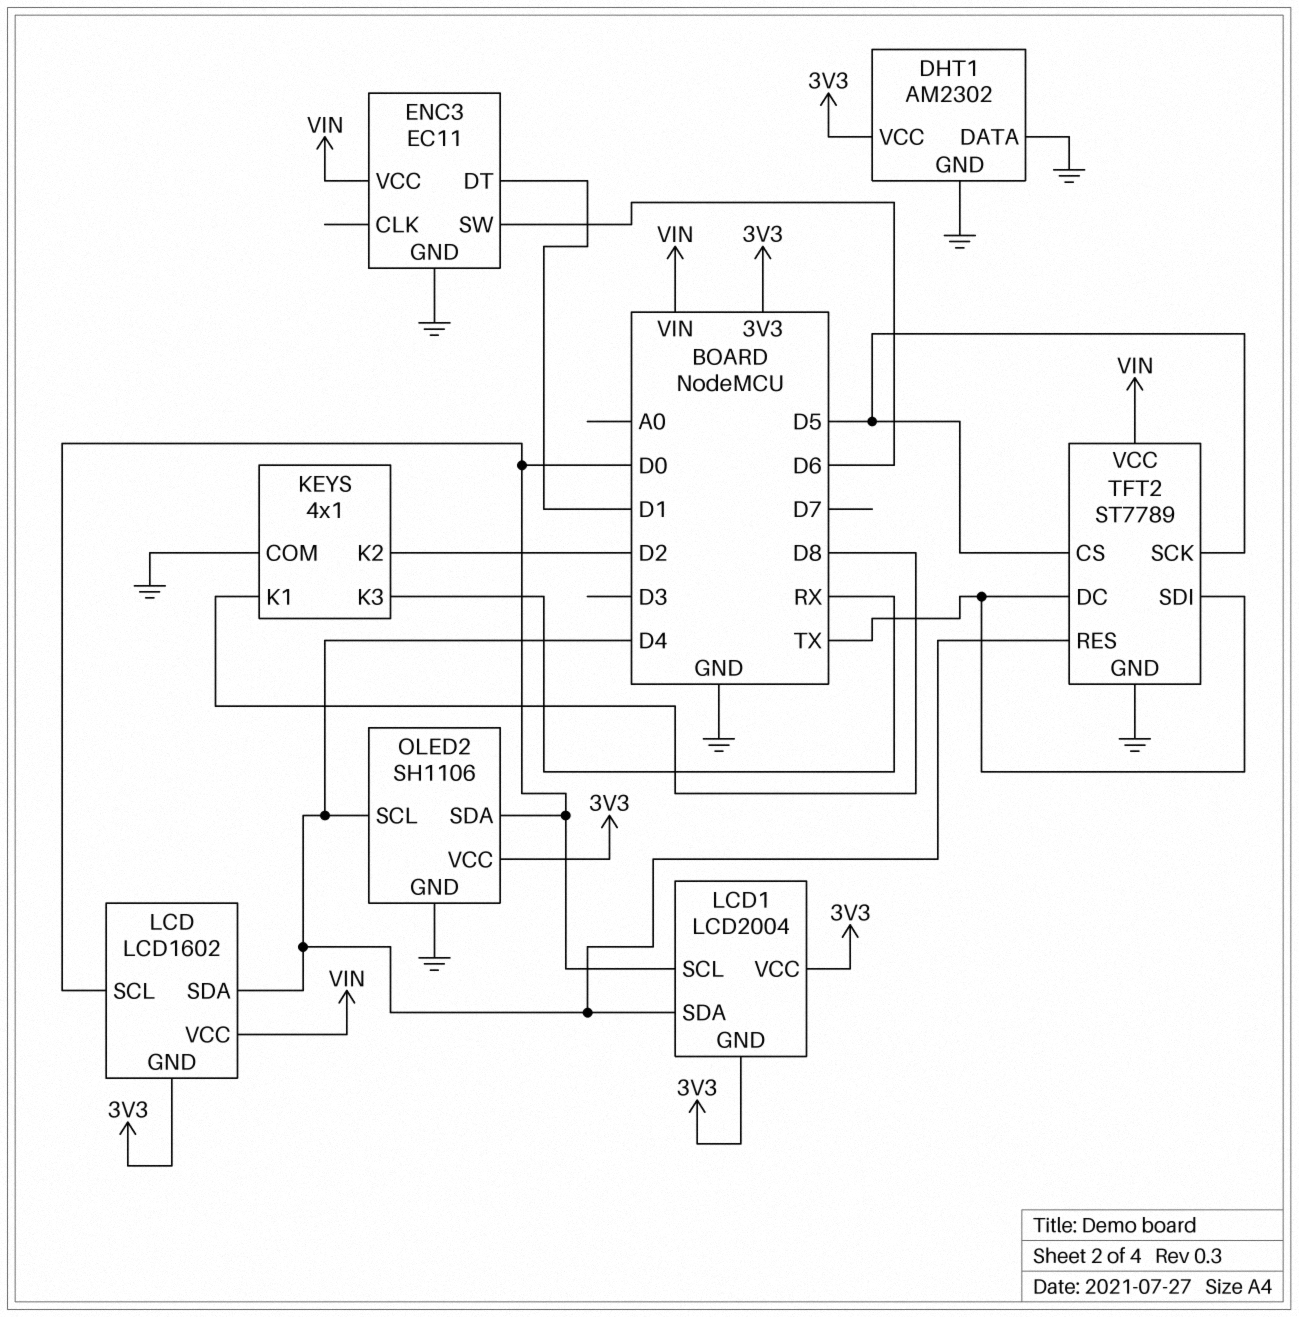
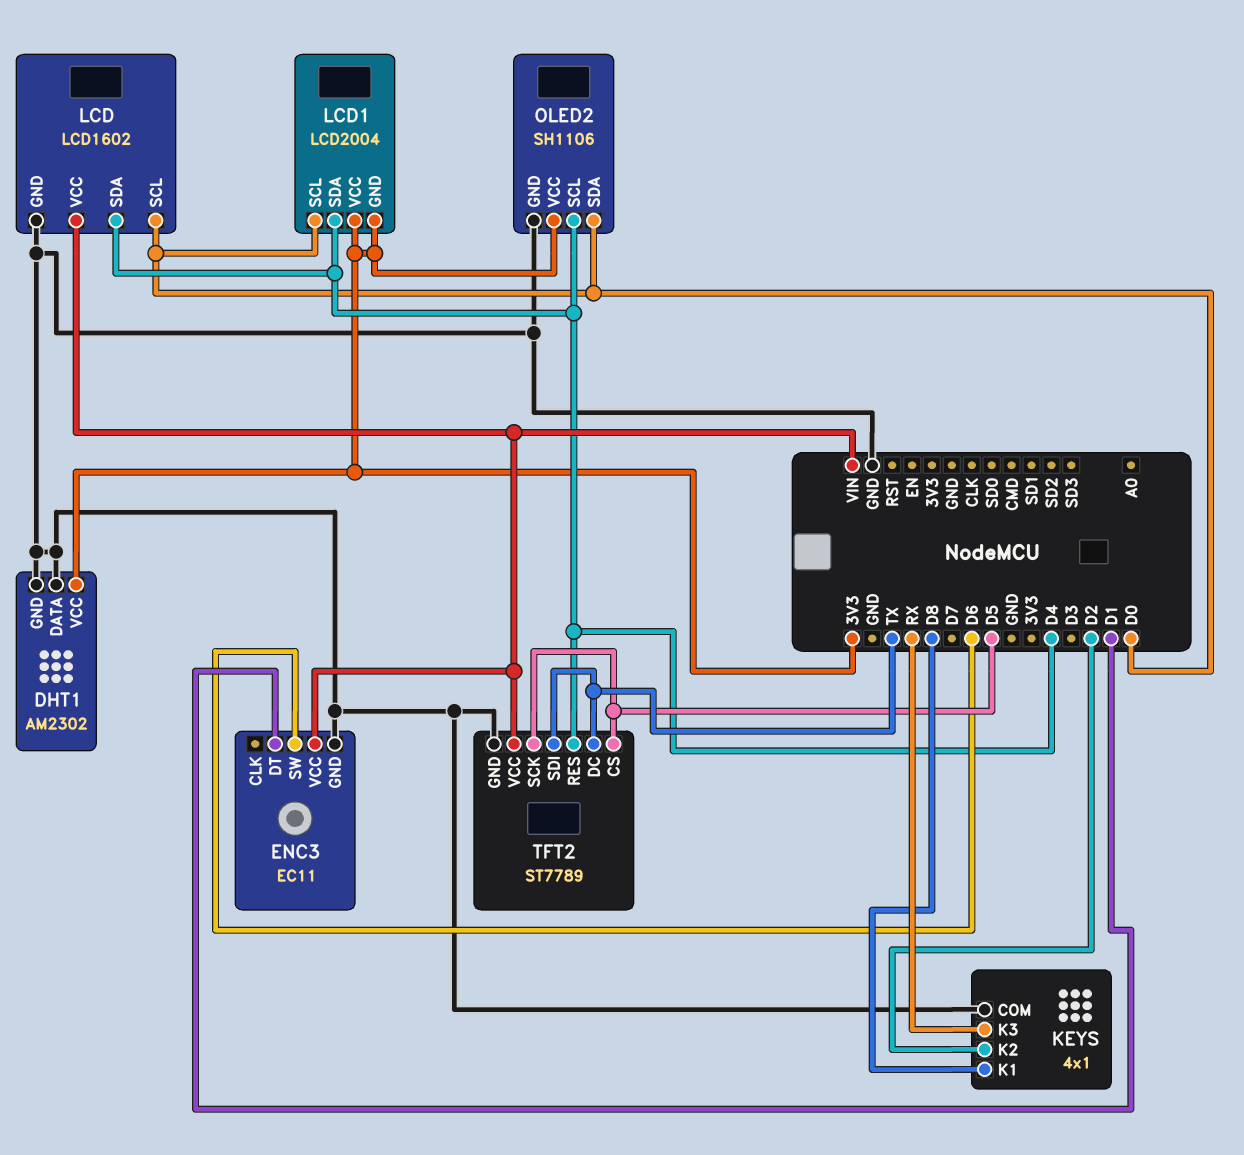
LCD pin GND: 3V3 -> GND

